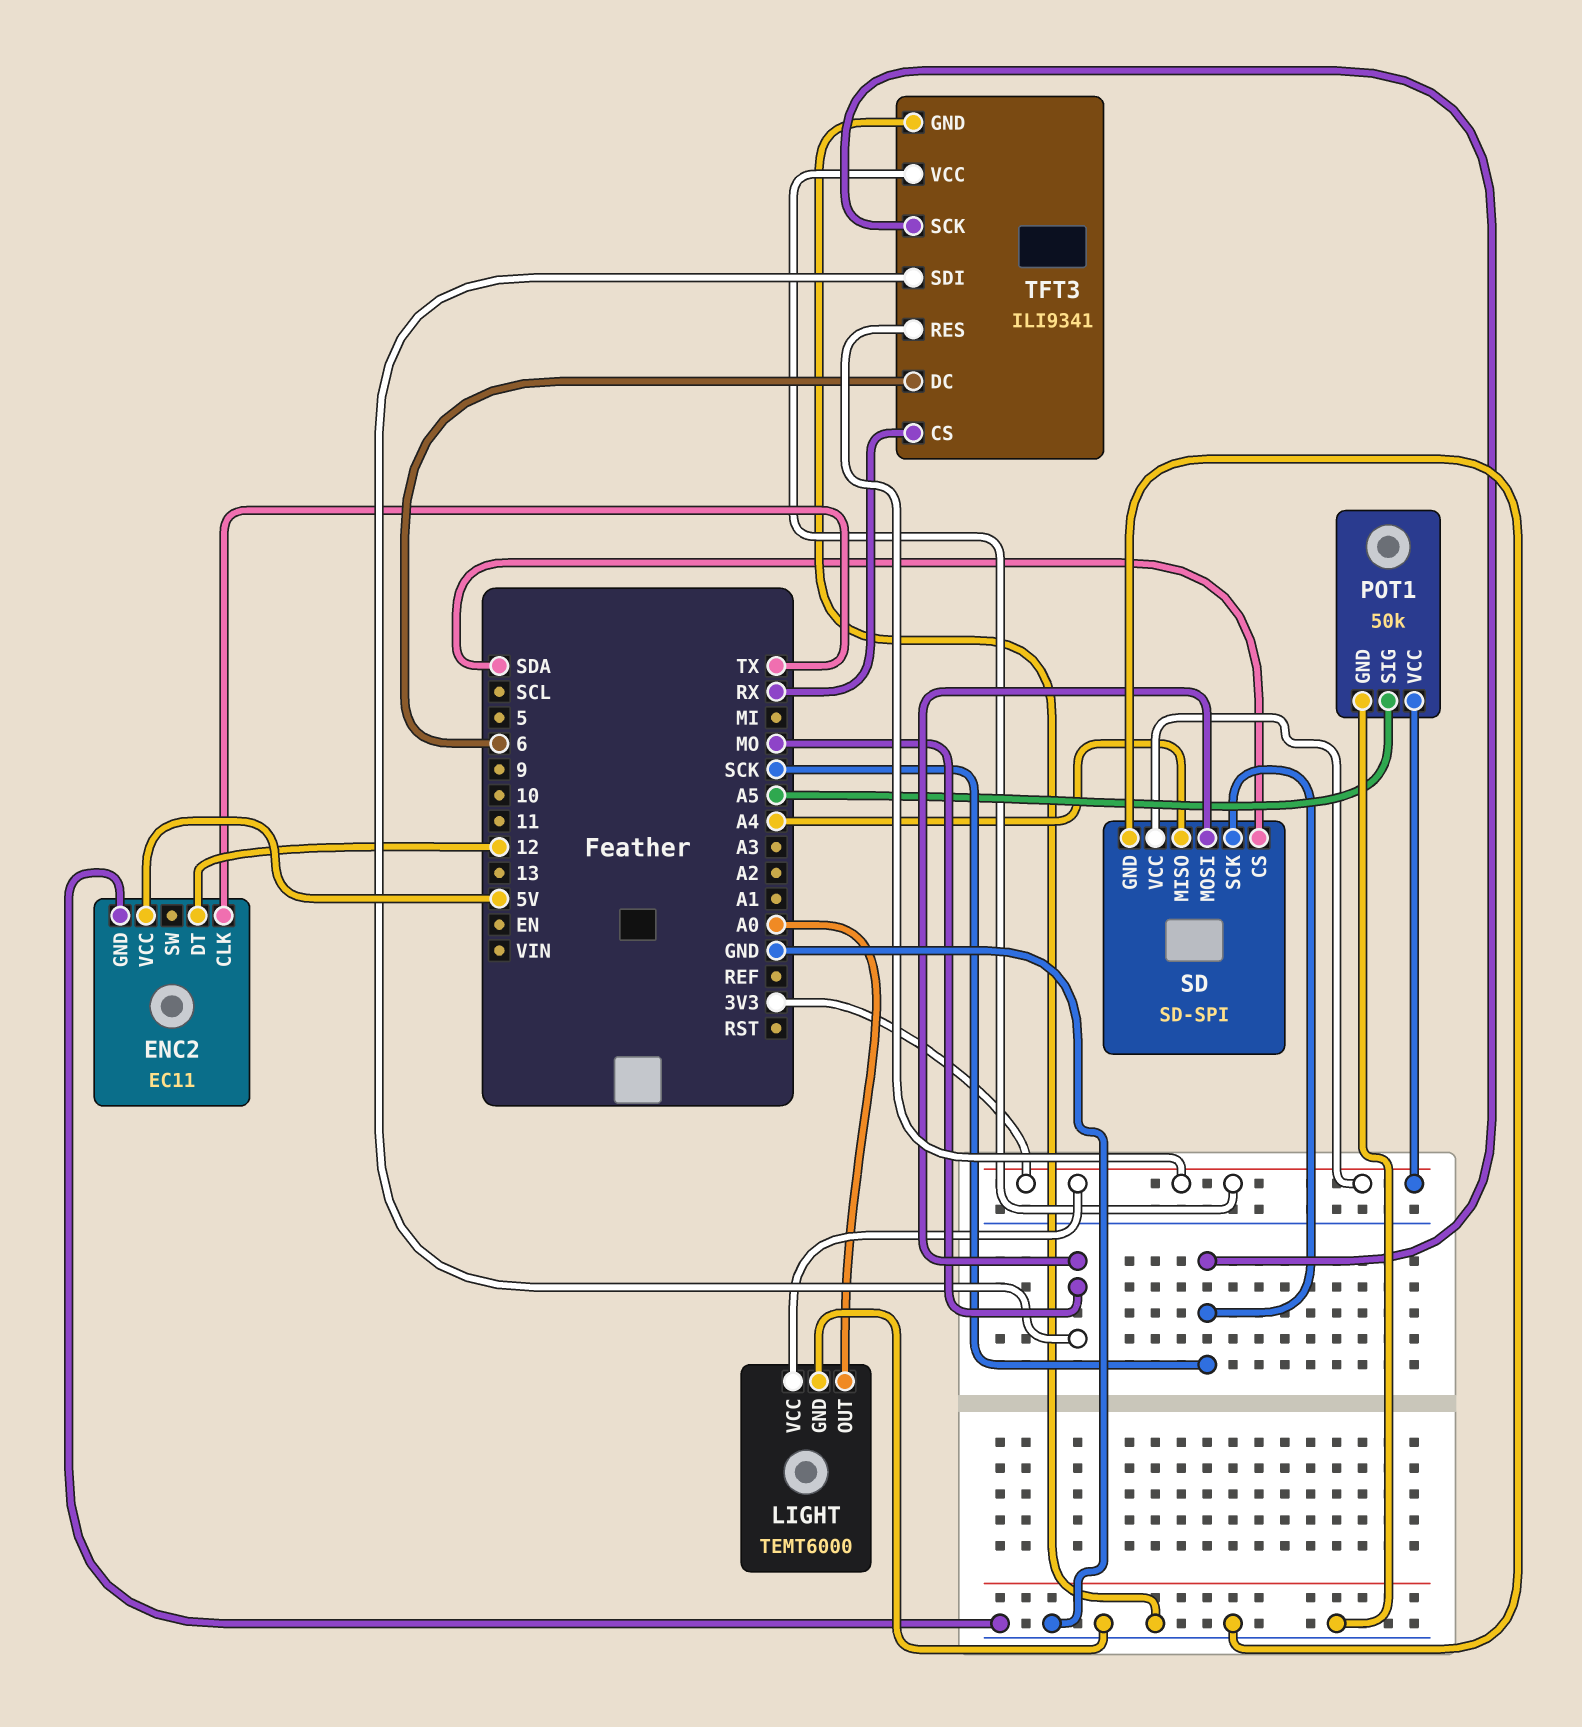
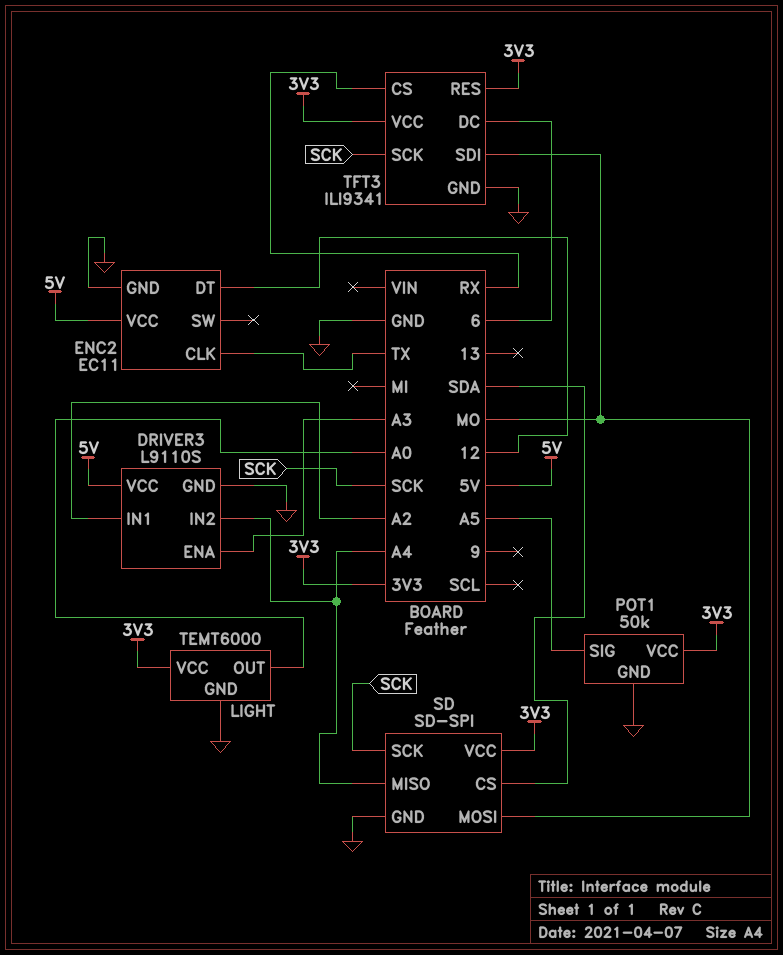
DRIVER3: none -> L9110S
DRIVER3 pin ENA: none -> A3
DRIVER3 pin GND: none -> GND
DRIVER3 pin IN1: none -> A2
DRIVER3 pin IN2: none -> A4
DRIVER3 pin VCC: none -> 5V

